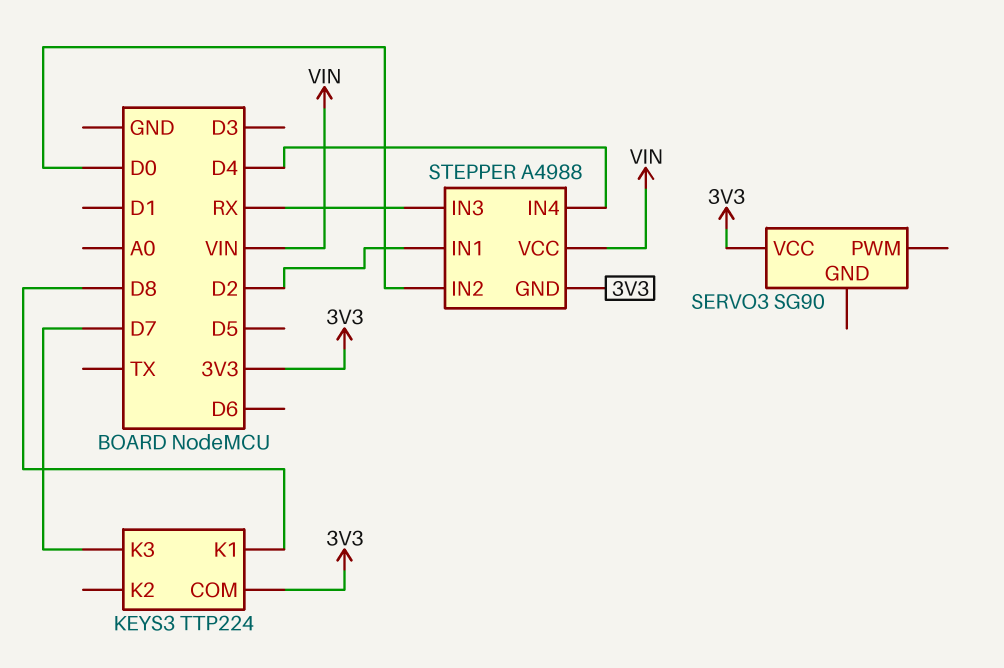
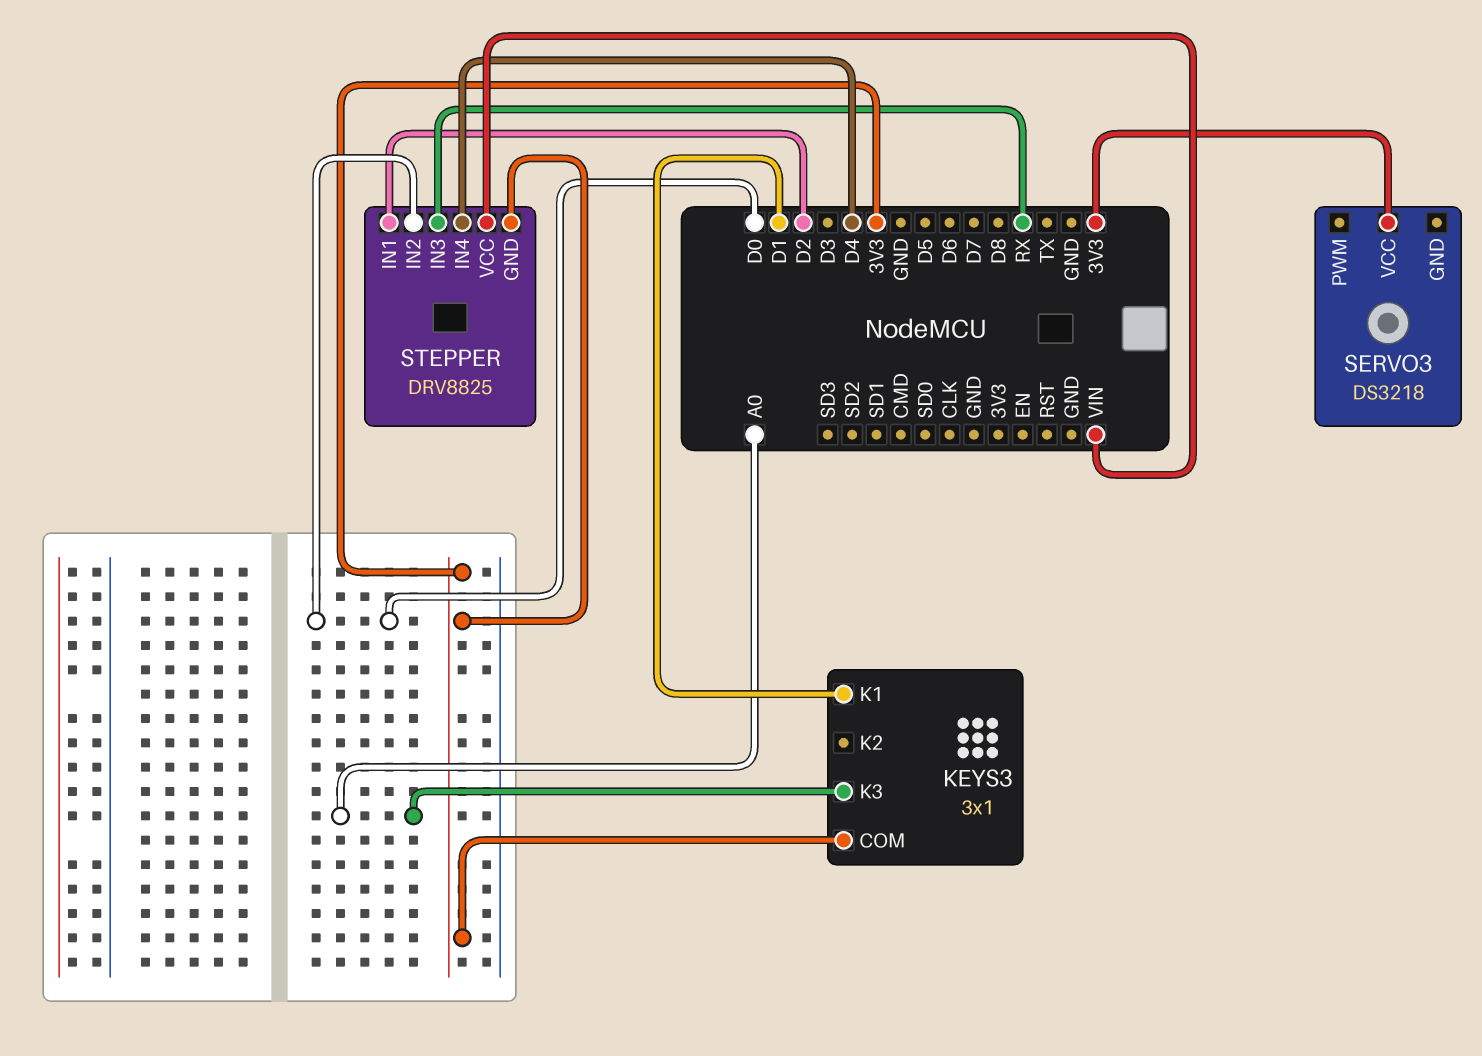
KEYS3: TTP224 -> 3x1
KEYS3 pin K1: D8 -> D1
KEYS3 pin K3: D7 -> A0
SERVO3: SG90 -> DS3218
STEPPER: A4988 -> DRV8825

